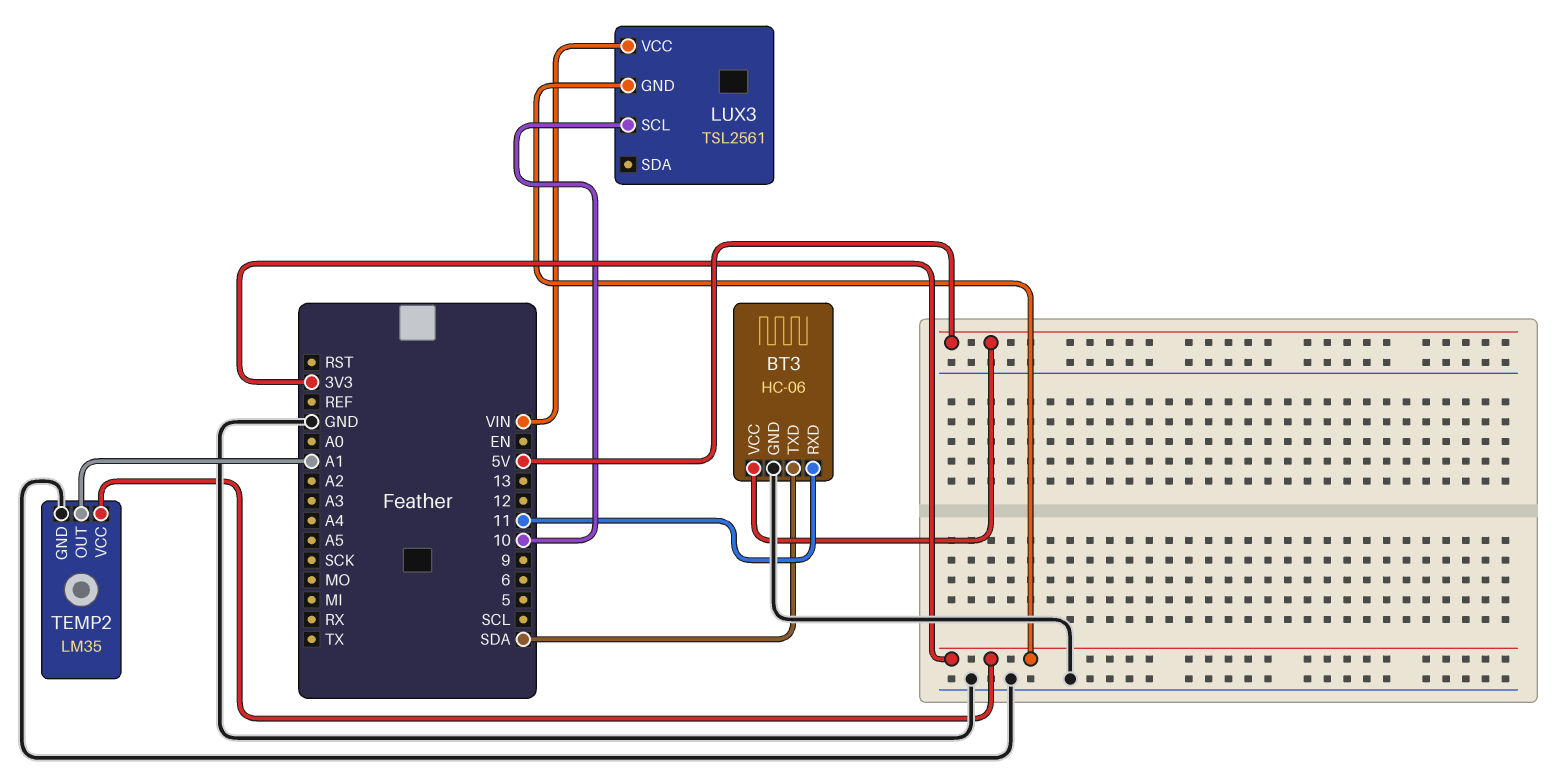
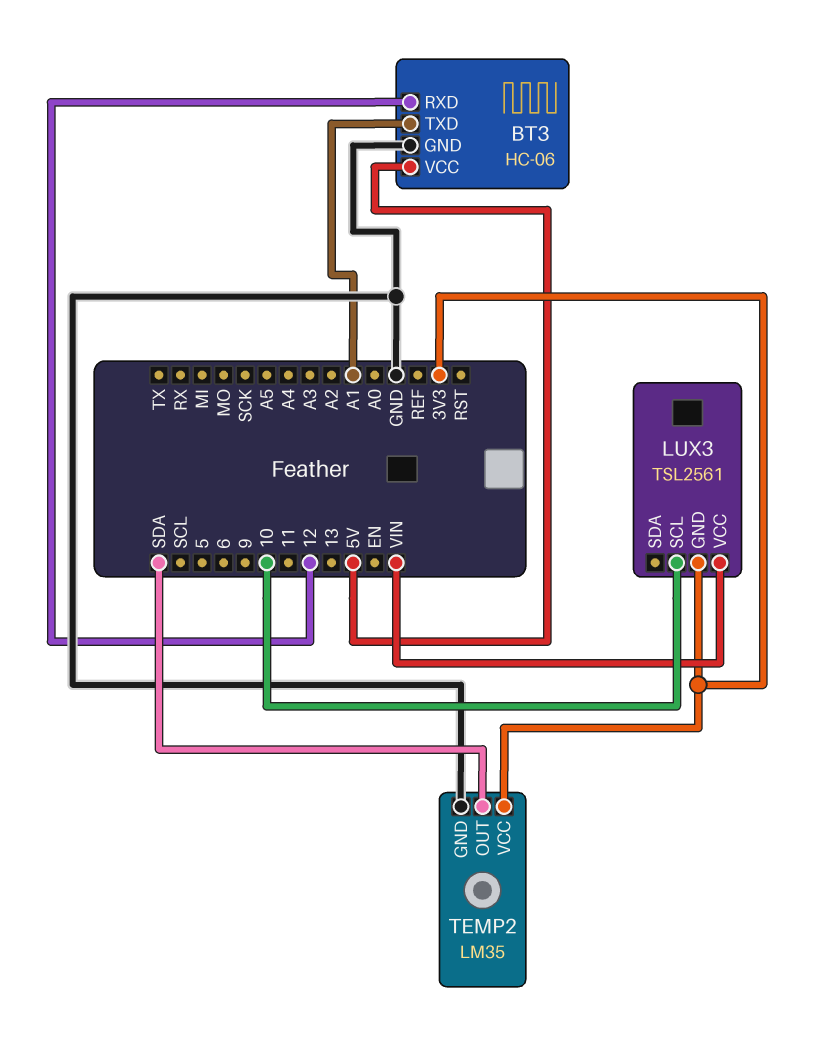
BT3 pin RXD: 11 -> 12
BT3 pin TXD: SDA -> A1
TEMP2 pin OUT: A1 -> SDA

